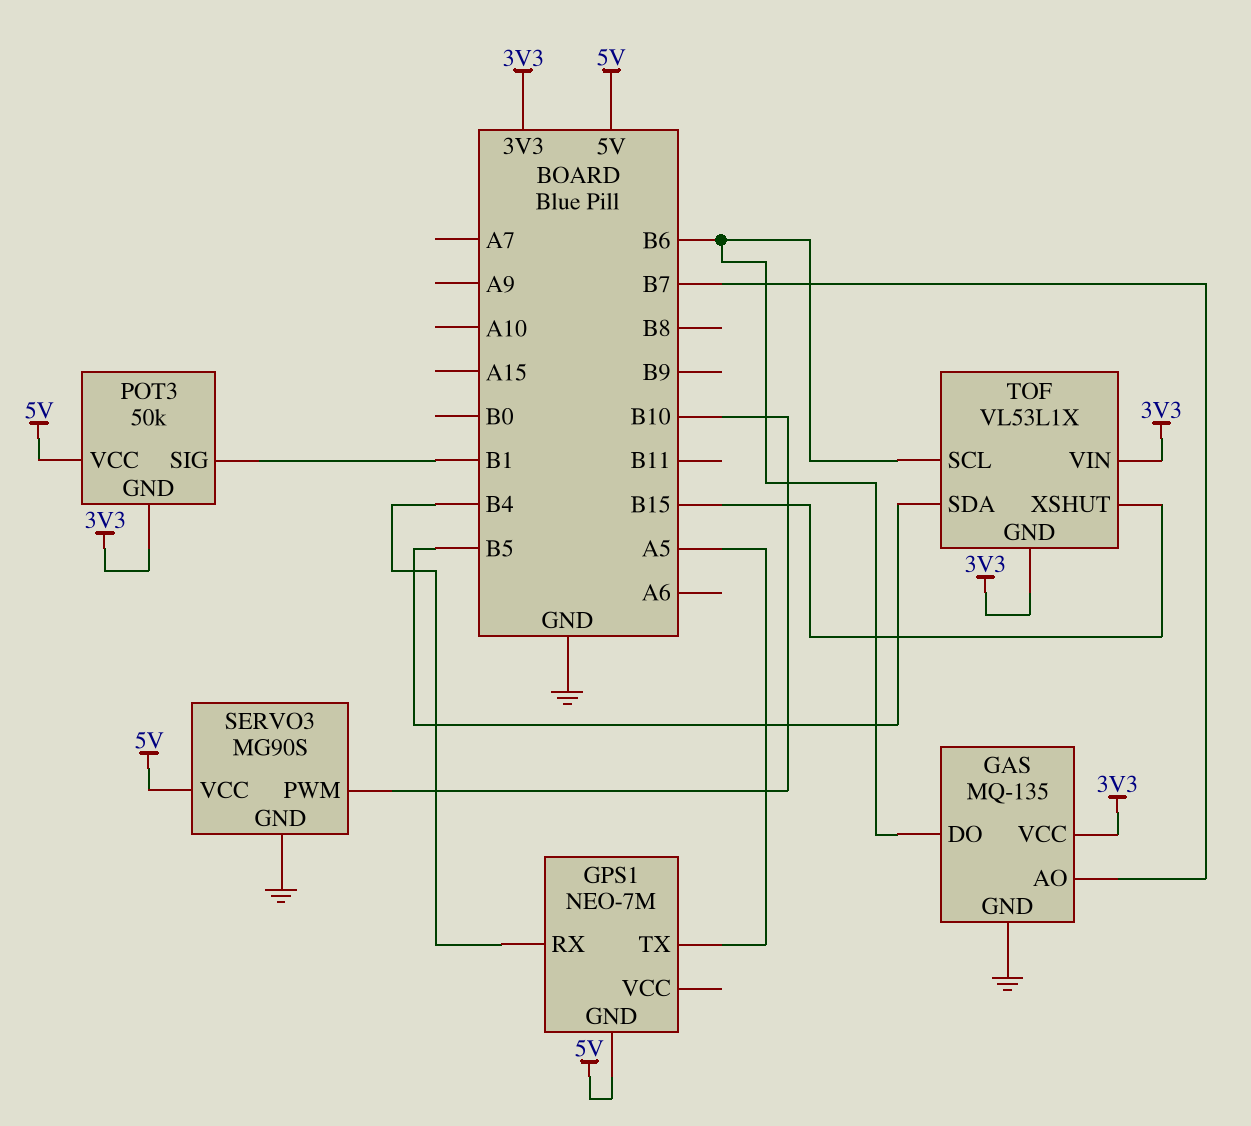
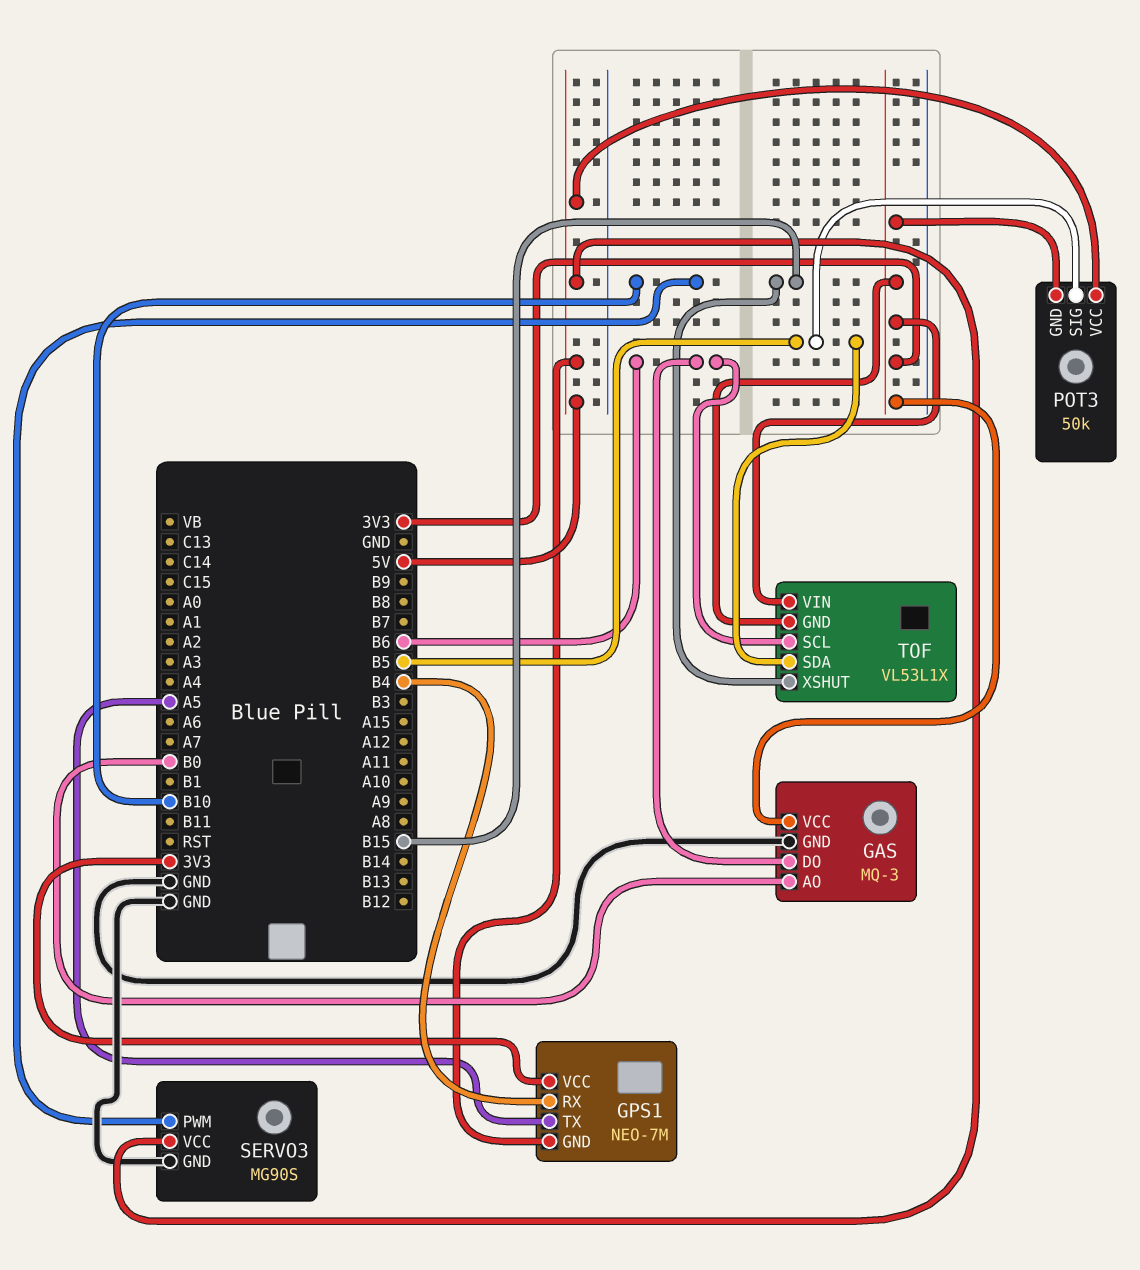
GAS: MQ-135 -> MQ-3
GAS pin AO: B7 -> B0
GPS1 pin VCC: none -> 3V3
POT3 pin SIG: B1 -> B5

